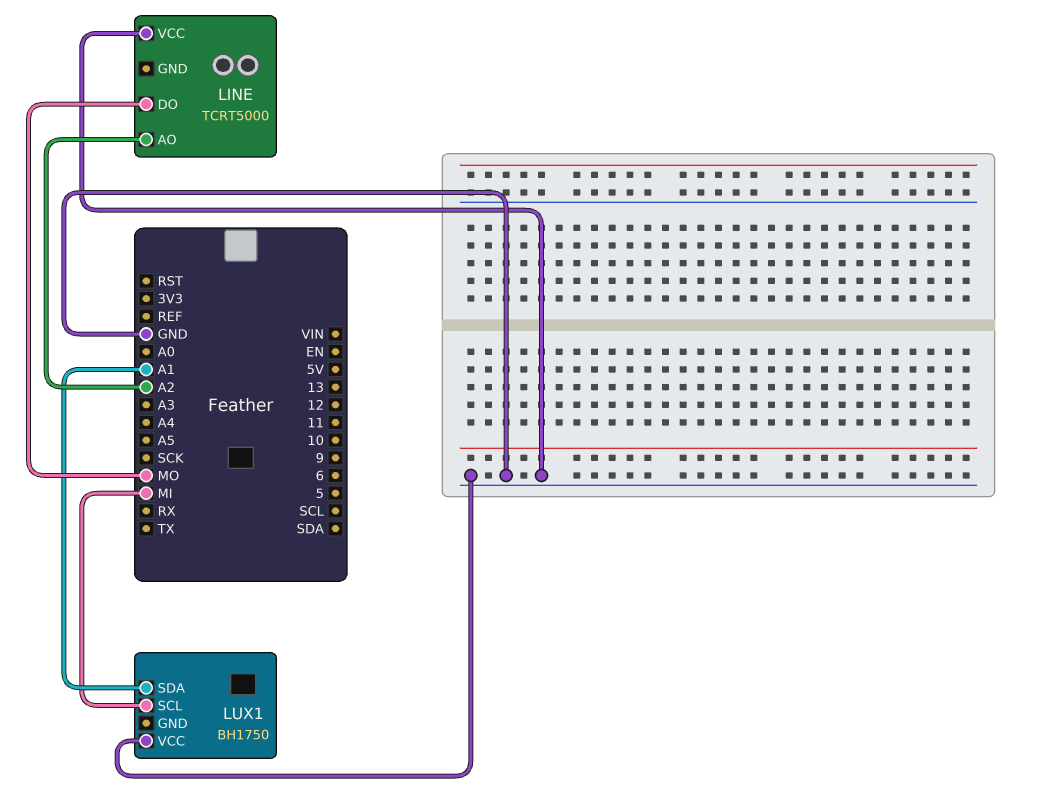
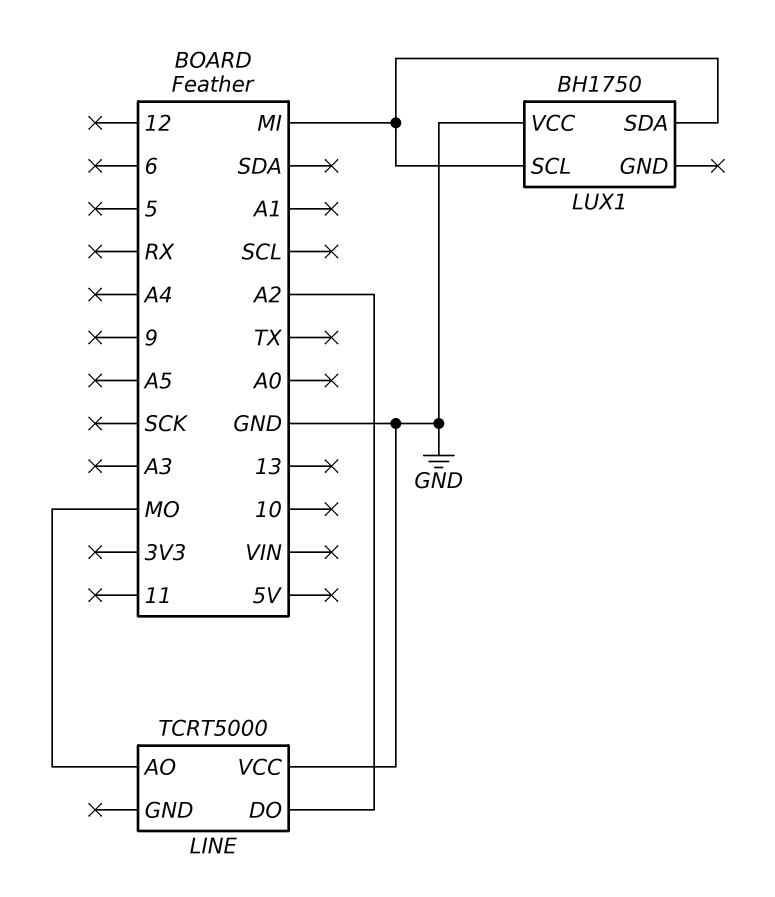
LINE pin AO: A2 -> MO
LINE pin DO: MO -> A2
LUX1 pin SDA: A1 -> MI

